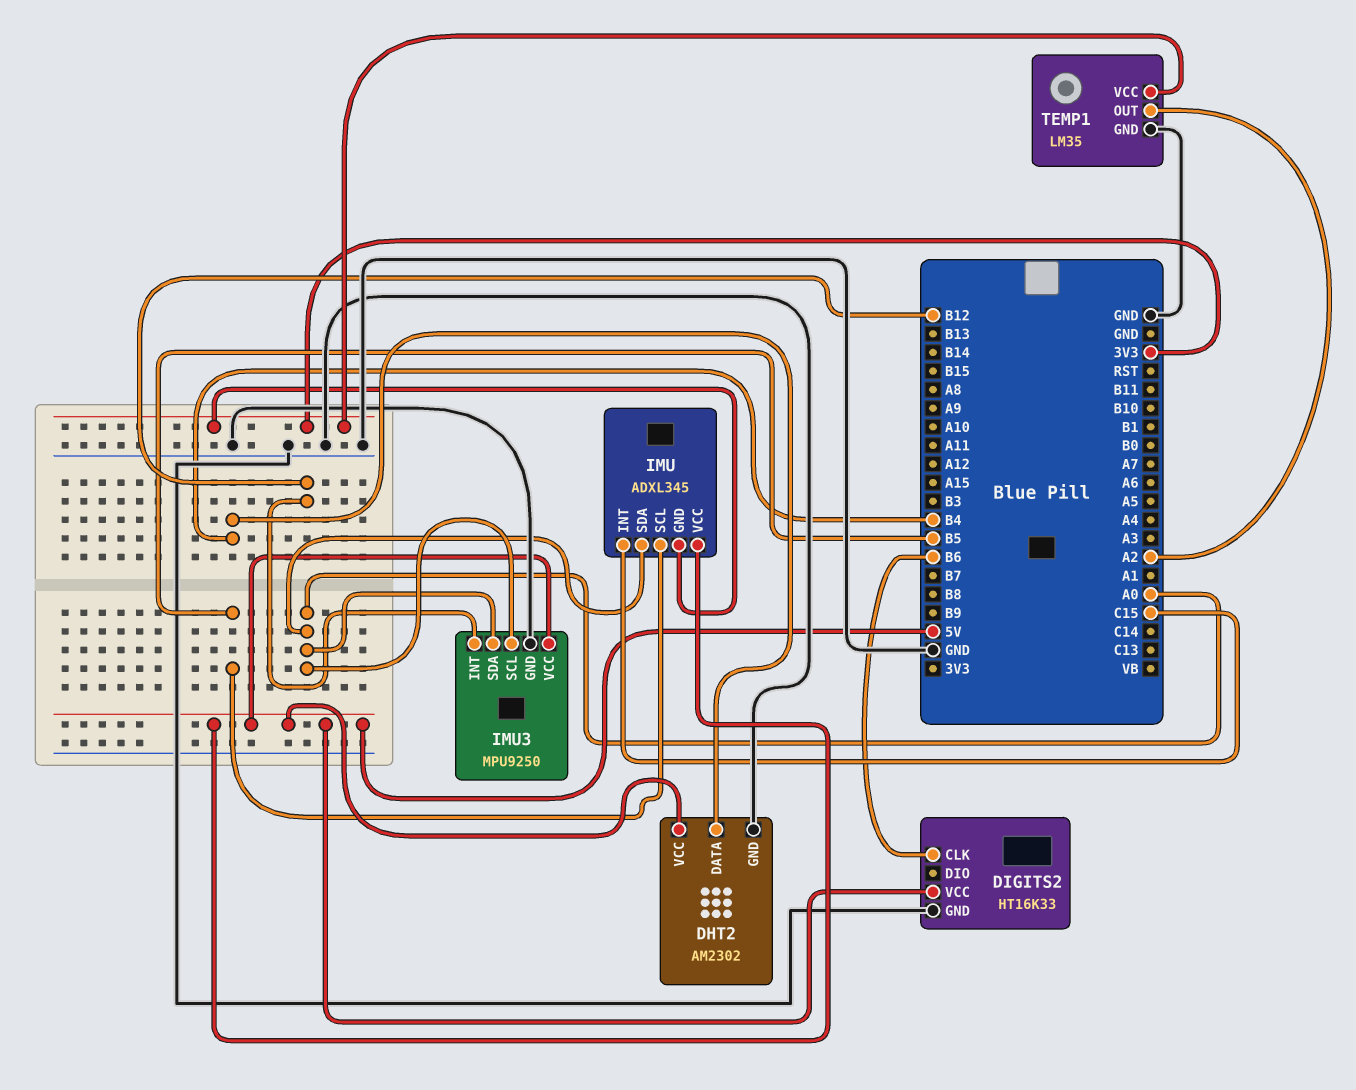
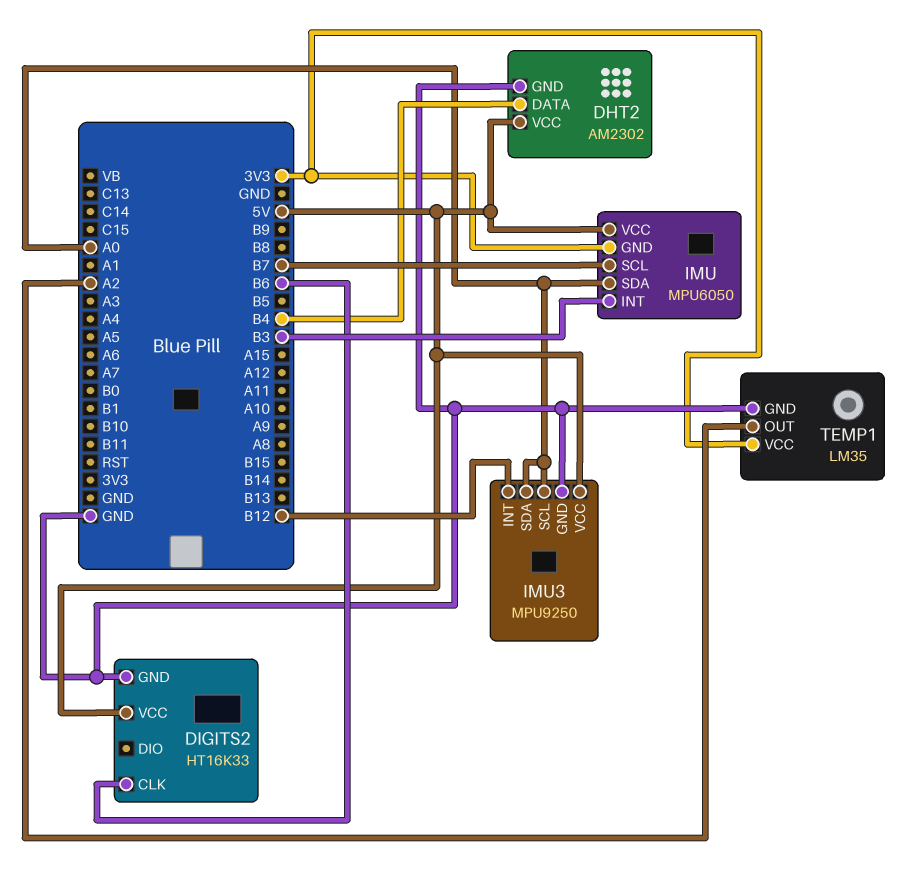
IMU: ADXL345 -> MPU6050
IMU pin INT: C15 -> B3
IMU pin SCL: B5 -> B7

